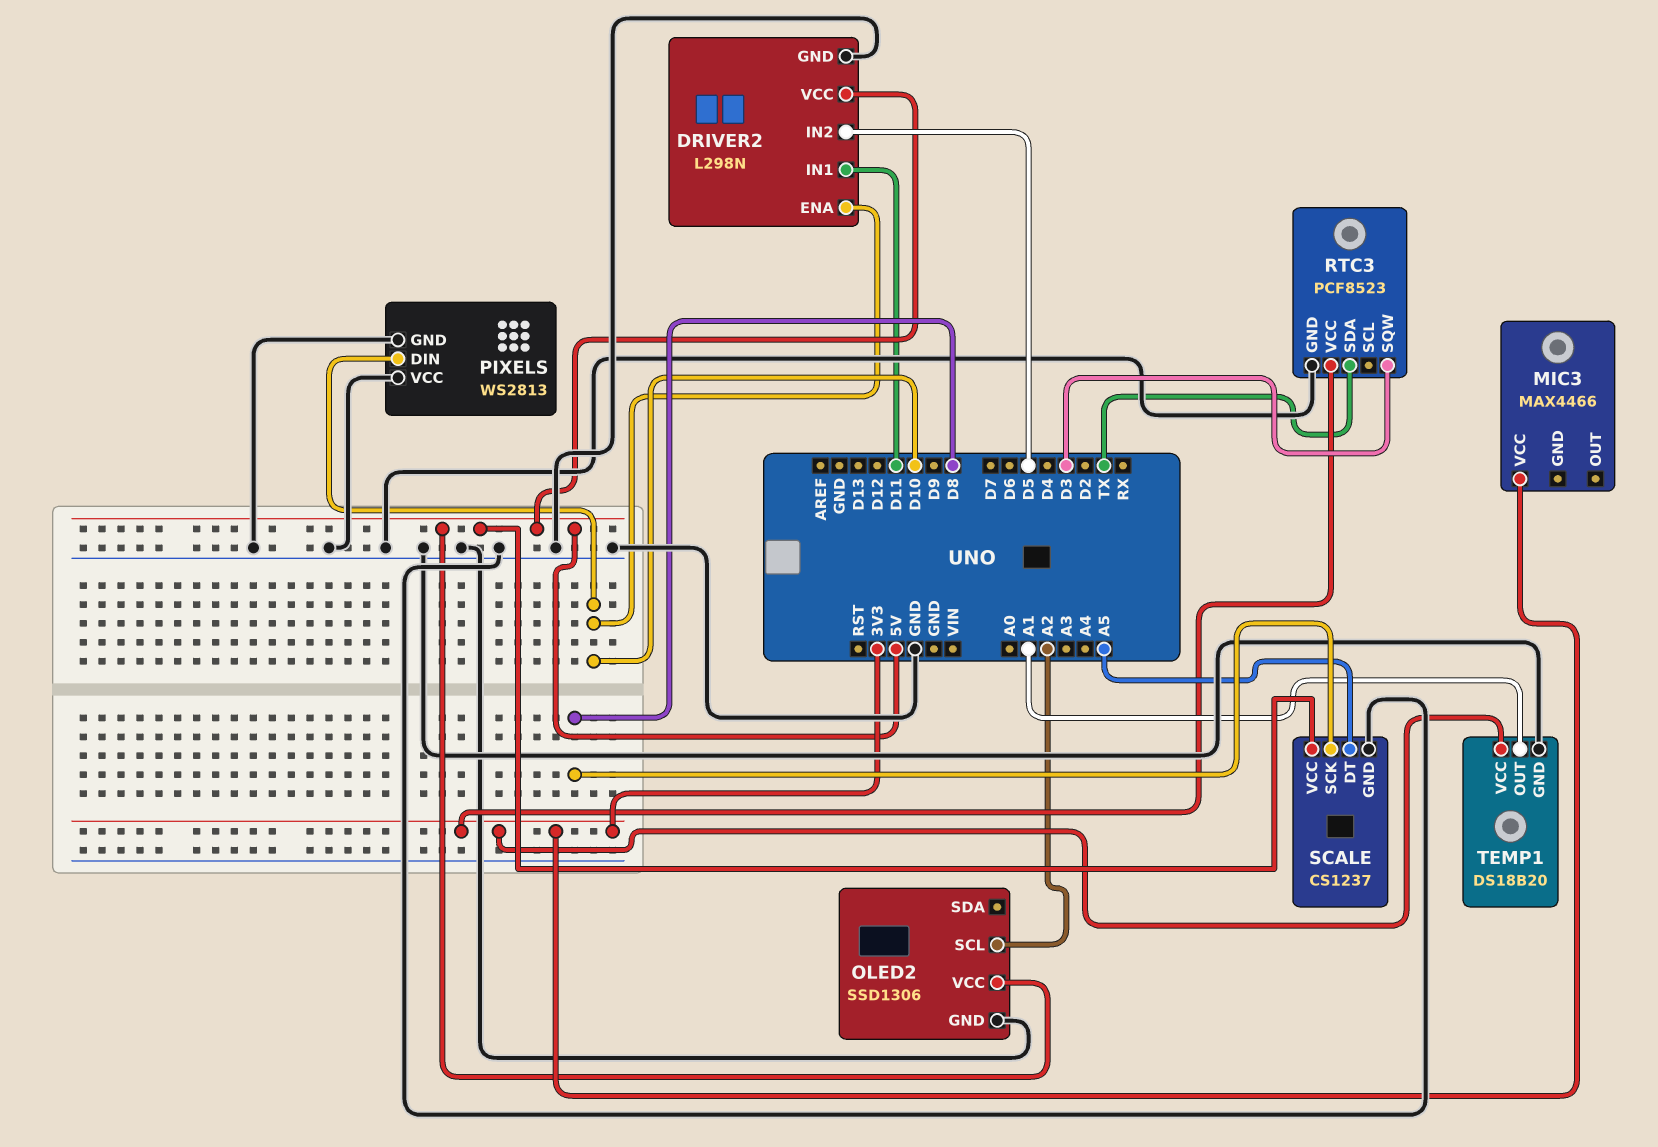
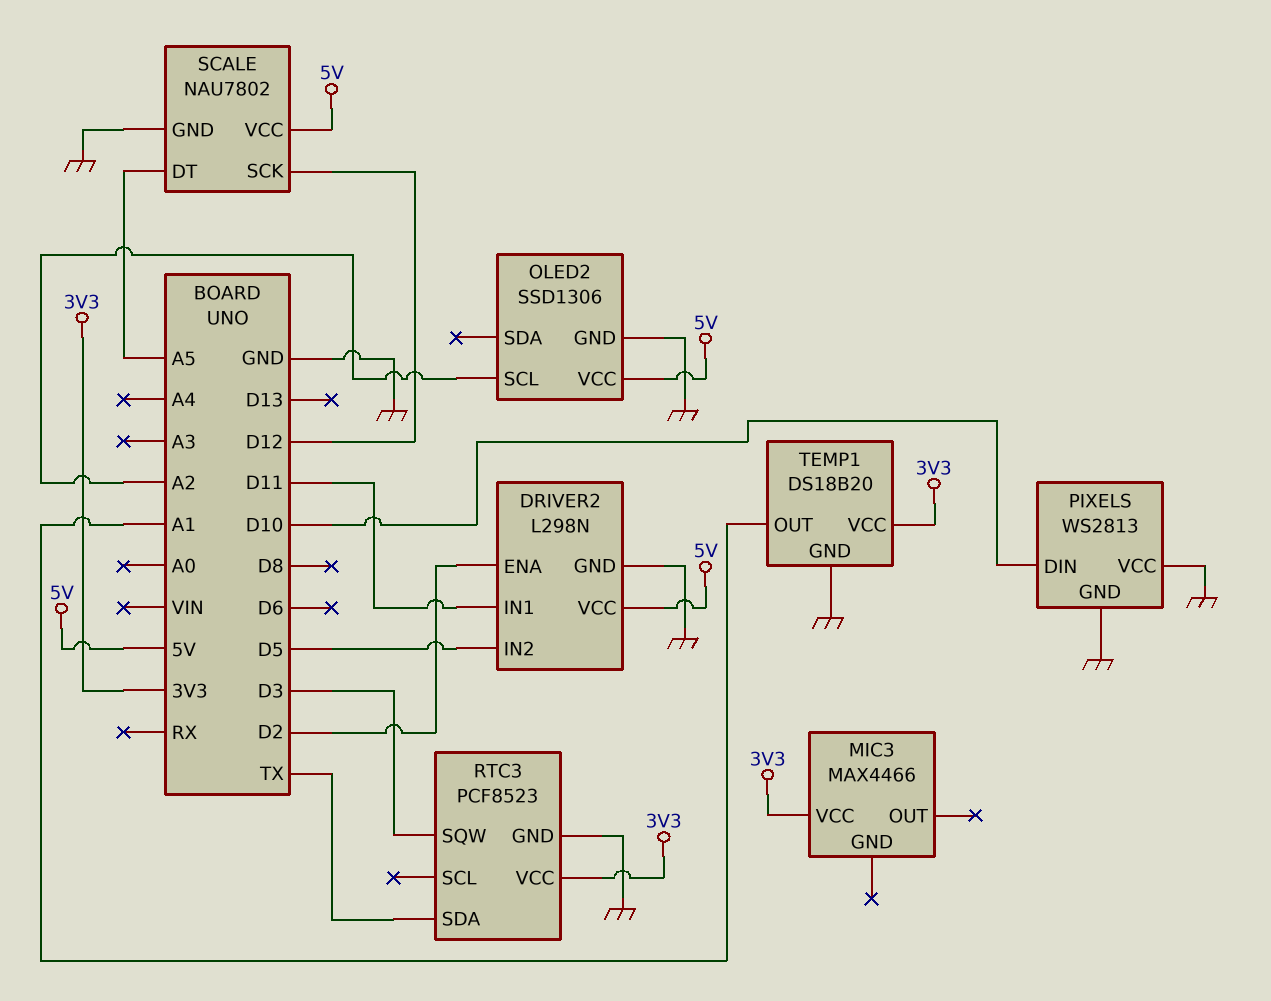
DRIVER2 pin ENA: D10 -> D2
SCALE: CS1237 -> NAU7802
SCALE pin SCK: D8 -> D12

